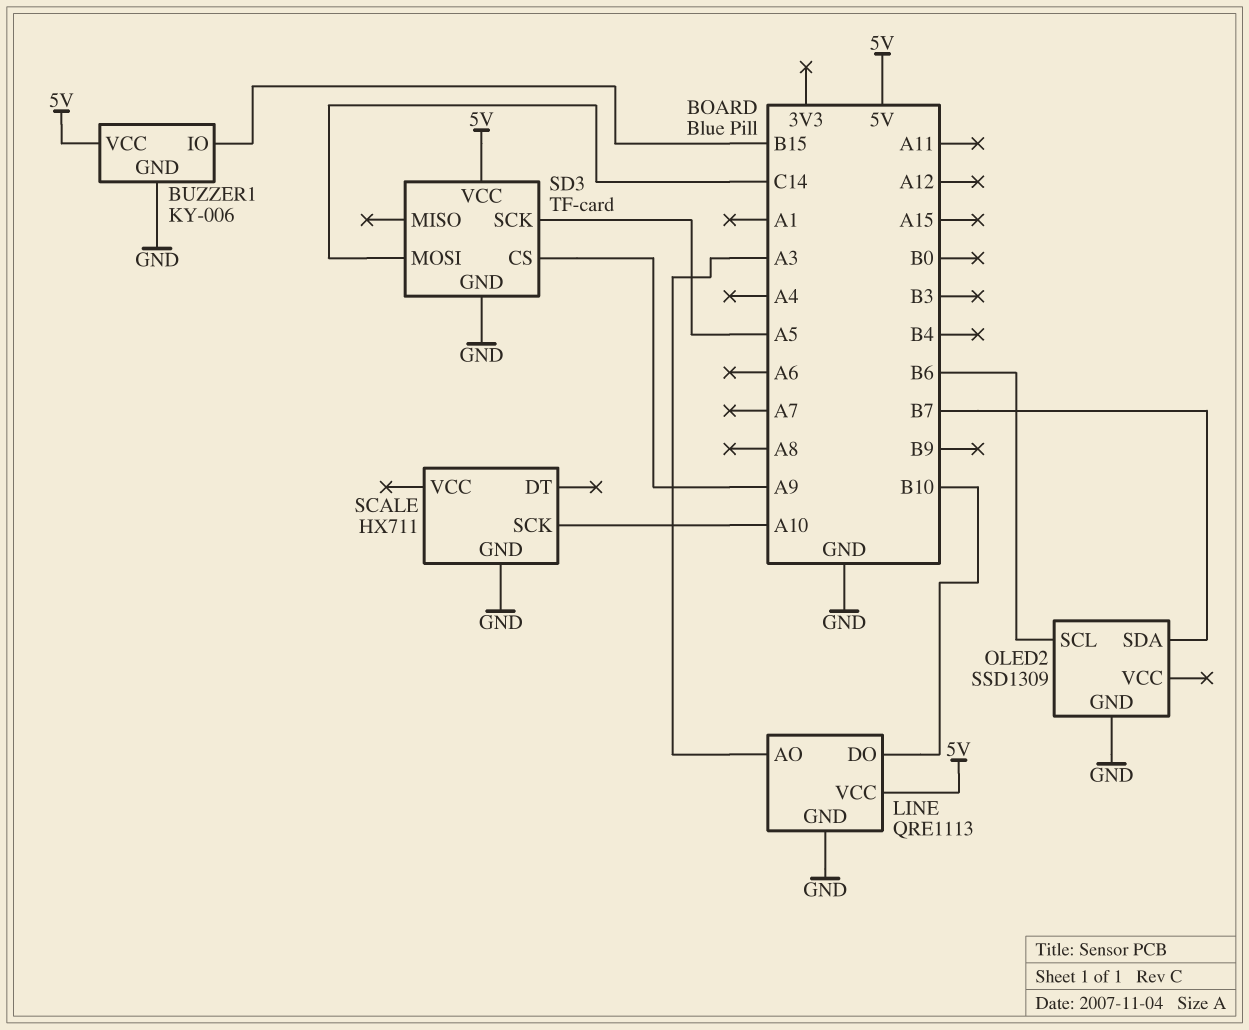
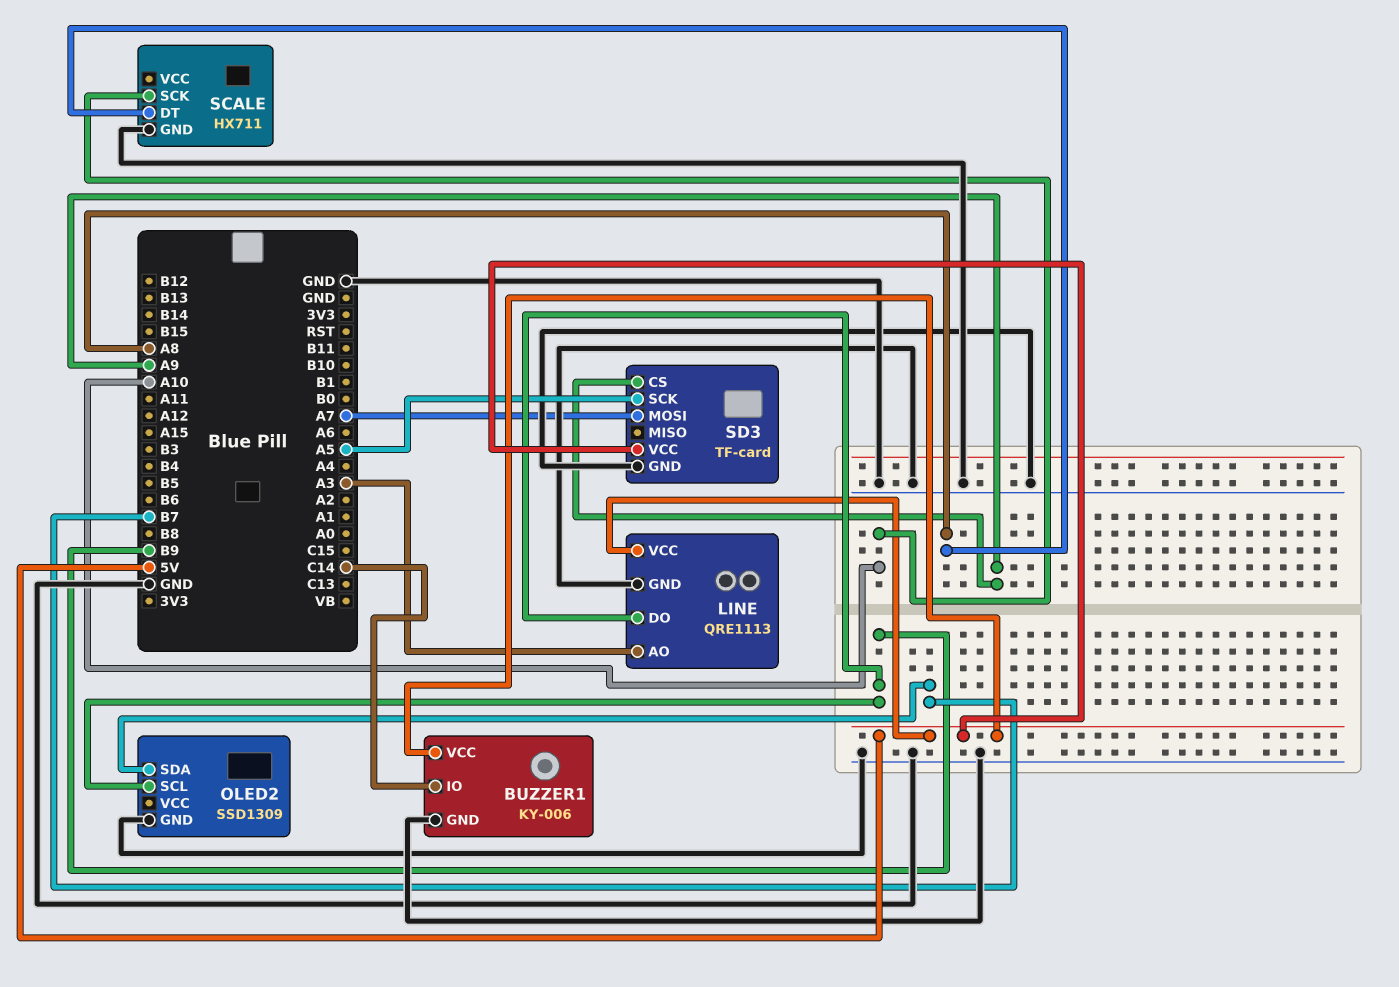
BUZZER1 pin IO: B15 -> C14
LINE pin DO: B10 -> B9
OLED2 pin SCL: B6 -> B9
SCALE pin DT: none -> A8
SD3 pin MOSI: C14 -> A7

